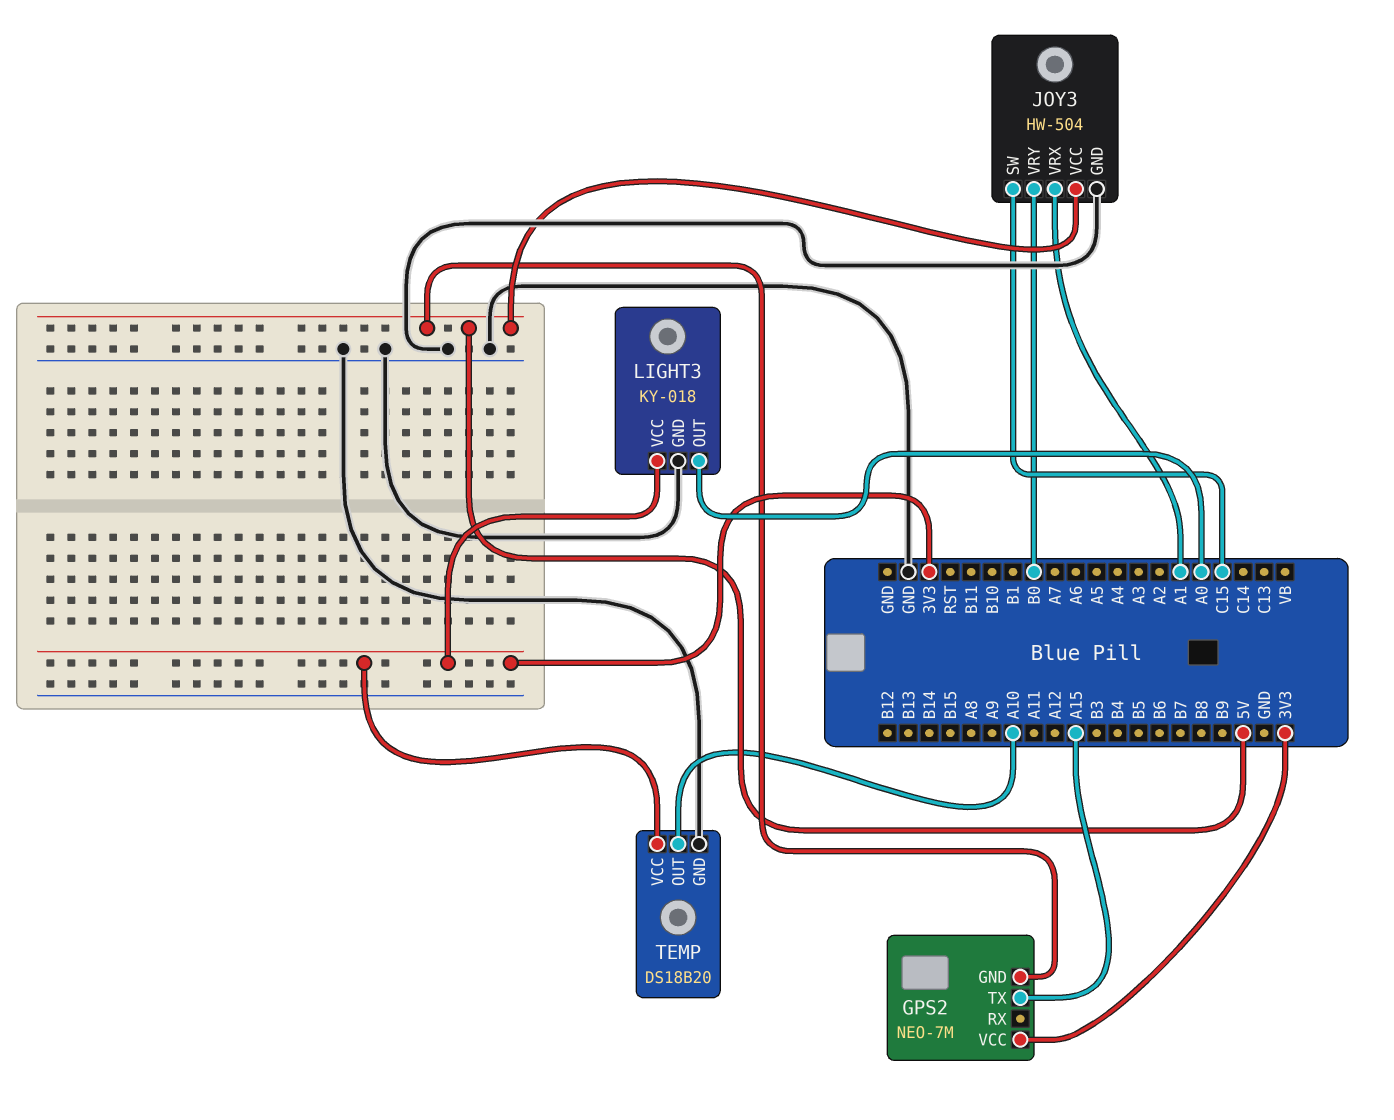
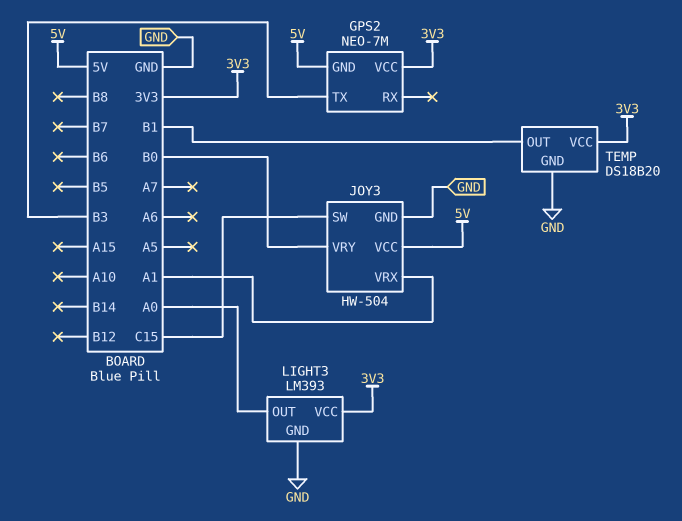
GPS2 pin TX: A15 -> B3
LIGHT3: KY-018 -> LM393
TEMP pin OUT: A10 -> B1

